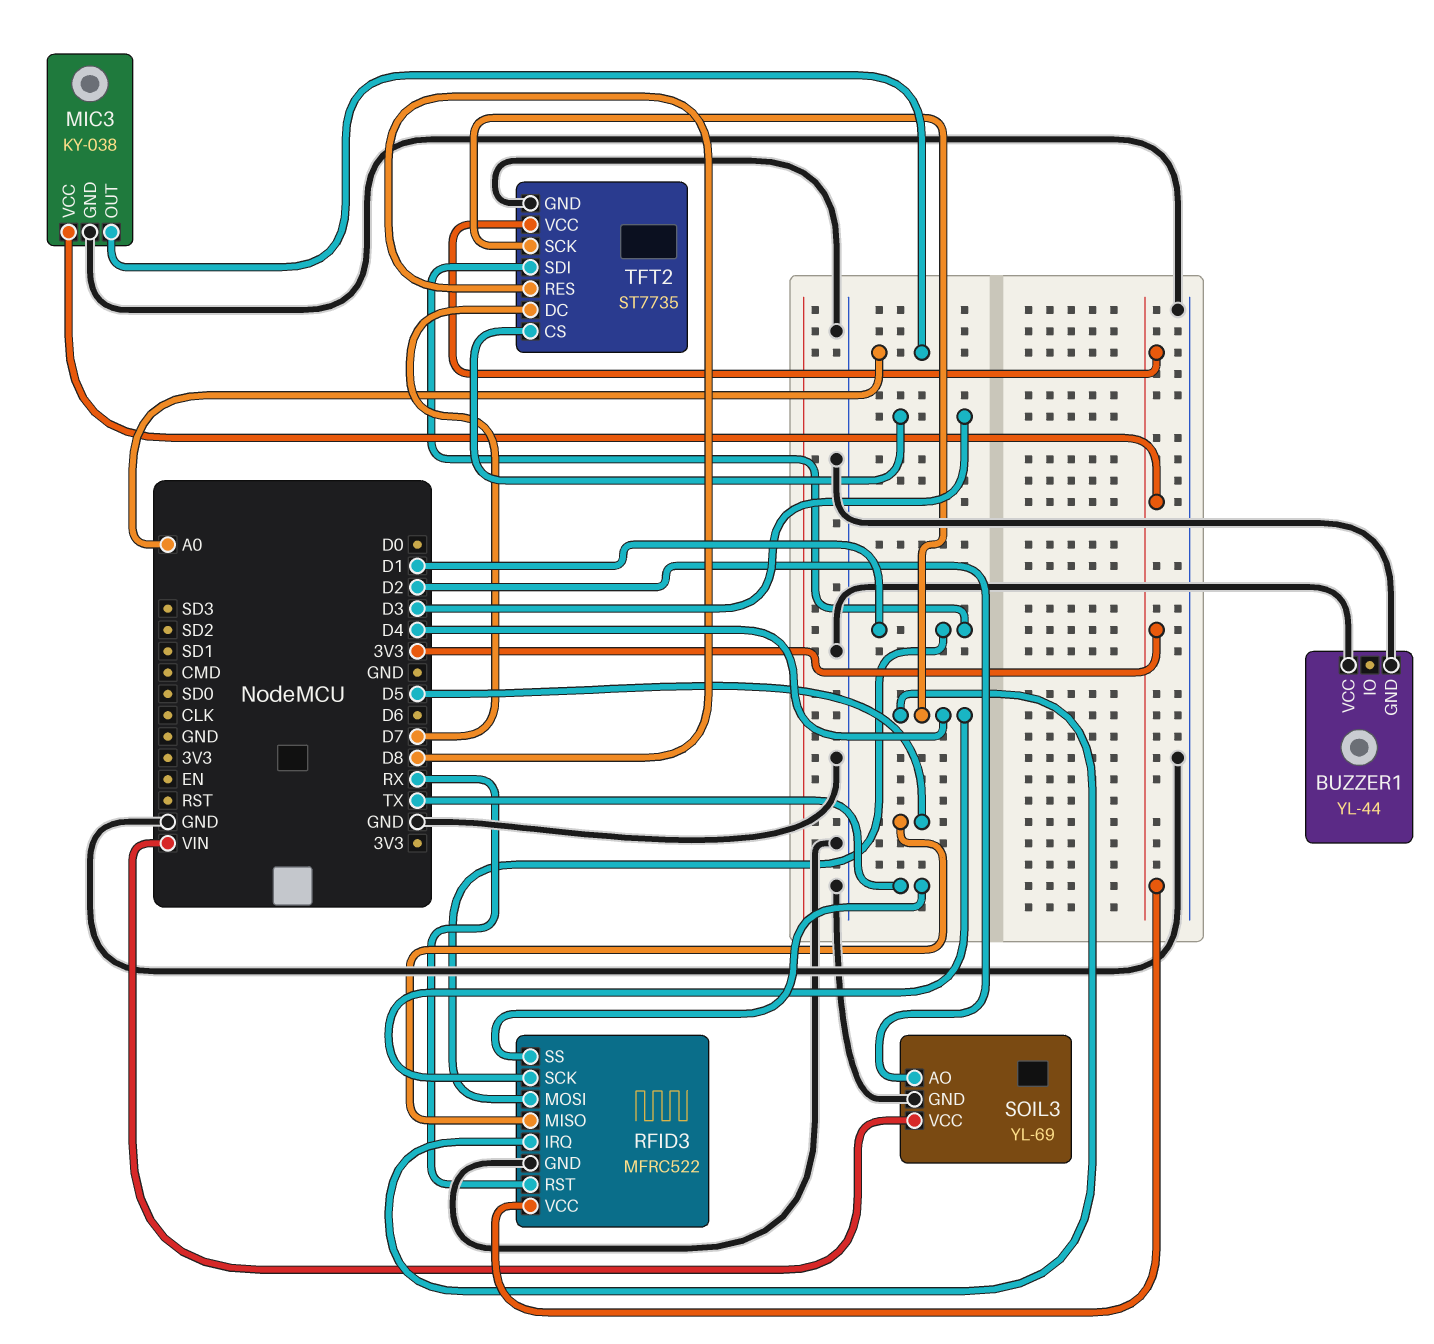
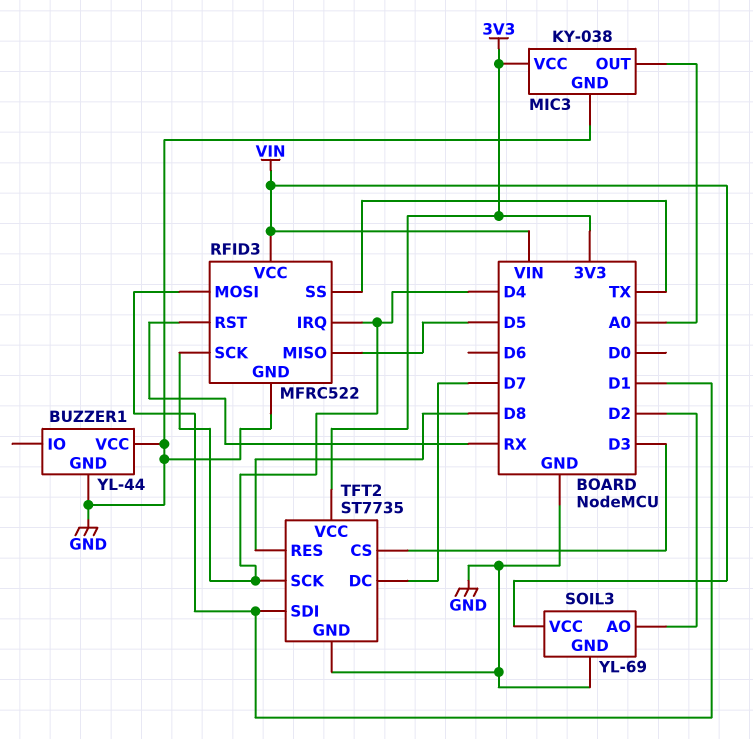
RFID3 pin VCC: 3V3 -> VIN

